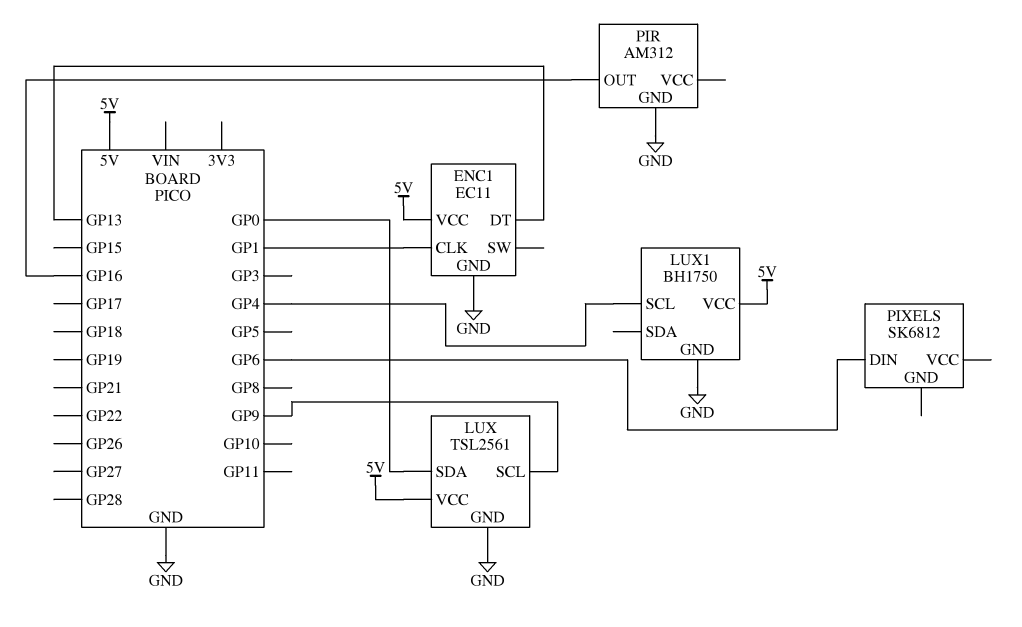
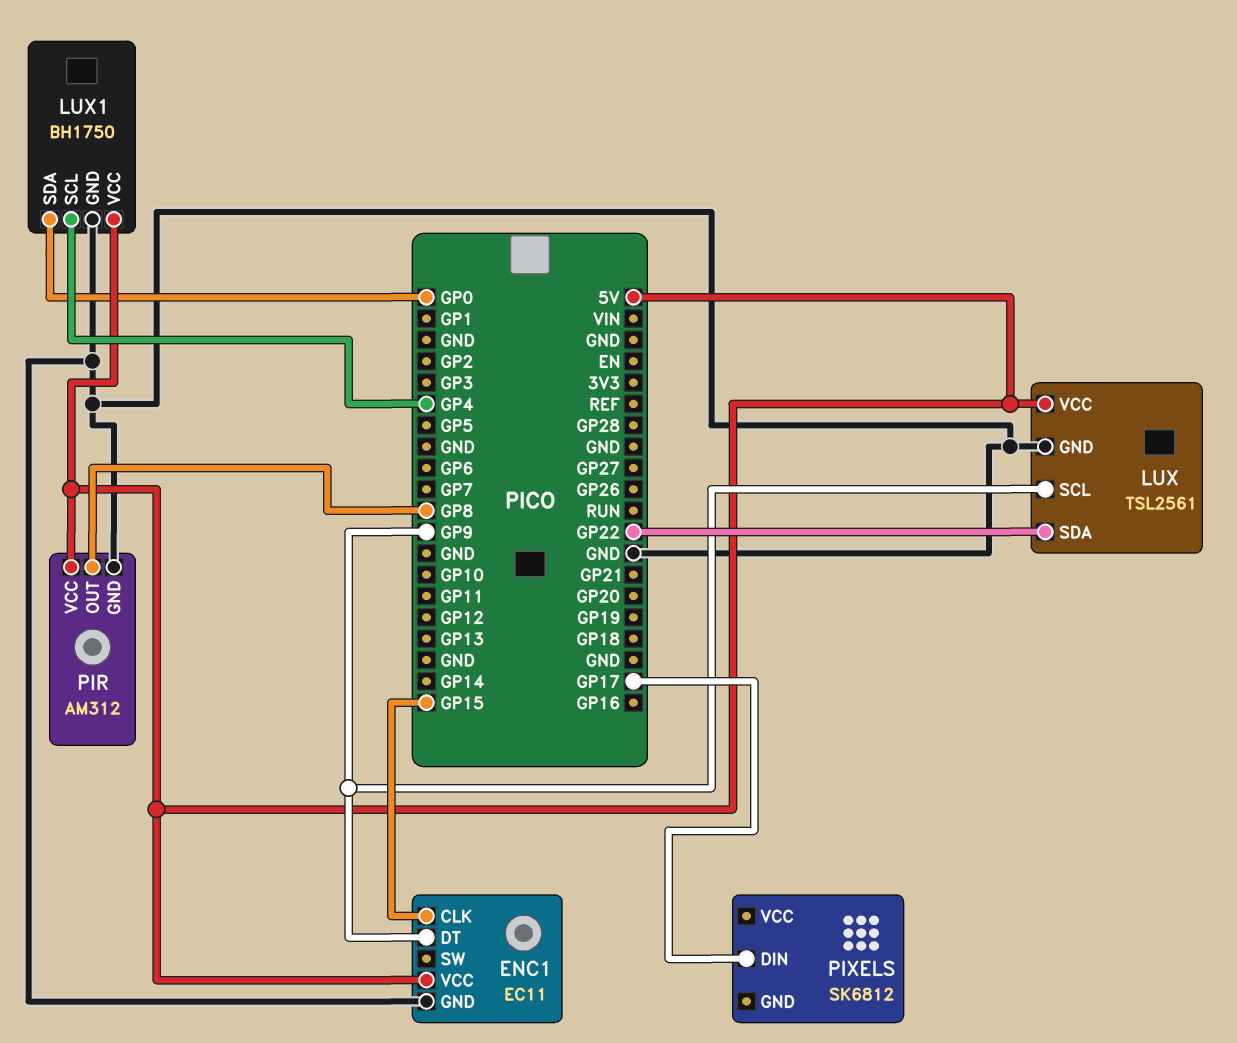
ENC1 pin CLK: GP1 -> GP15
ENC1 pin DT: GP13 -> GP9
LUX pin SDA: GP0 -> GP22
LUX1 pin SDA: none -> GP0
PIR pin OUT: GP16 -> GP8
PIR pin VCC: none -> 5V
PIXELS pin DIN: GP6 -> GP17

